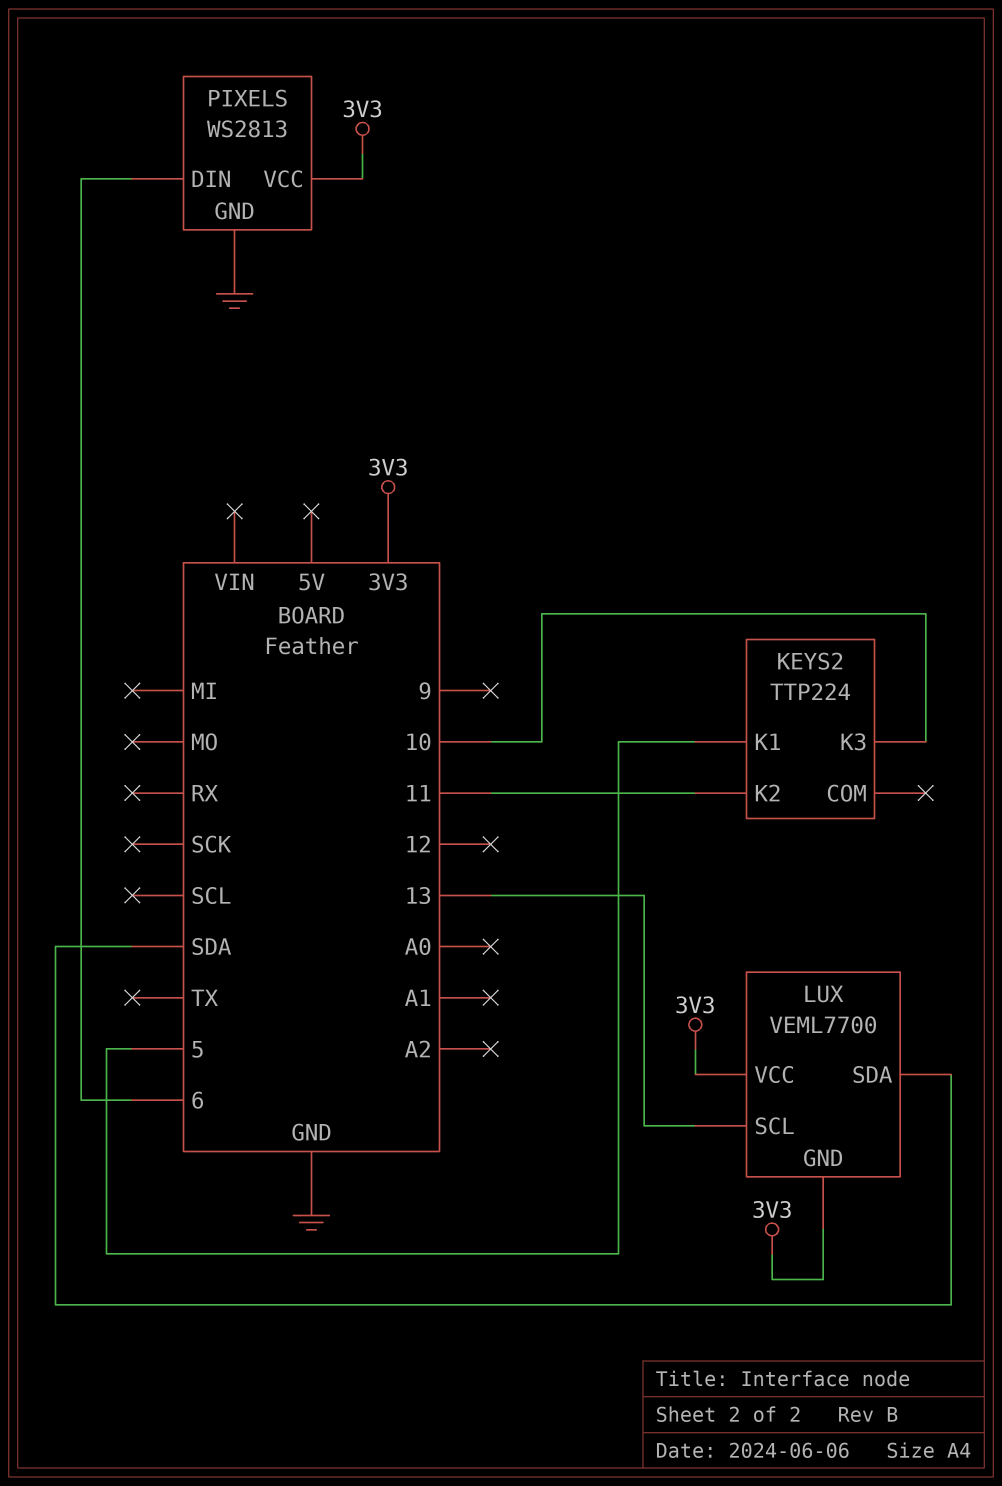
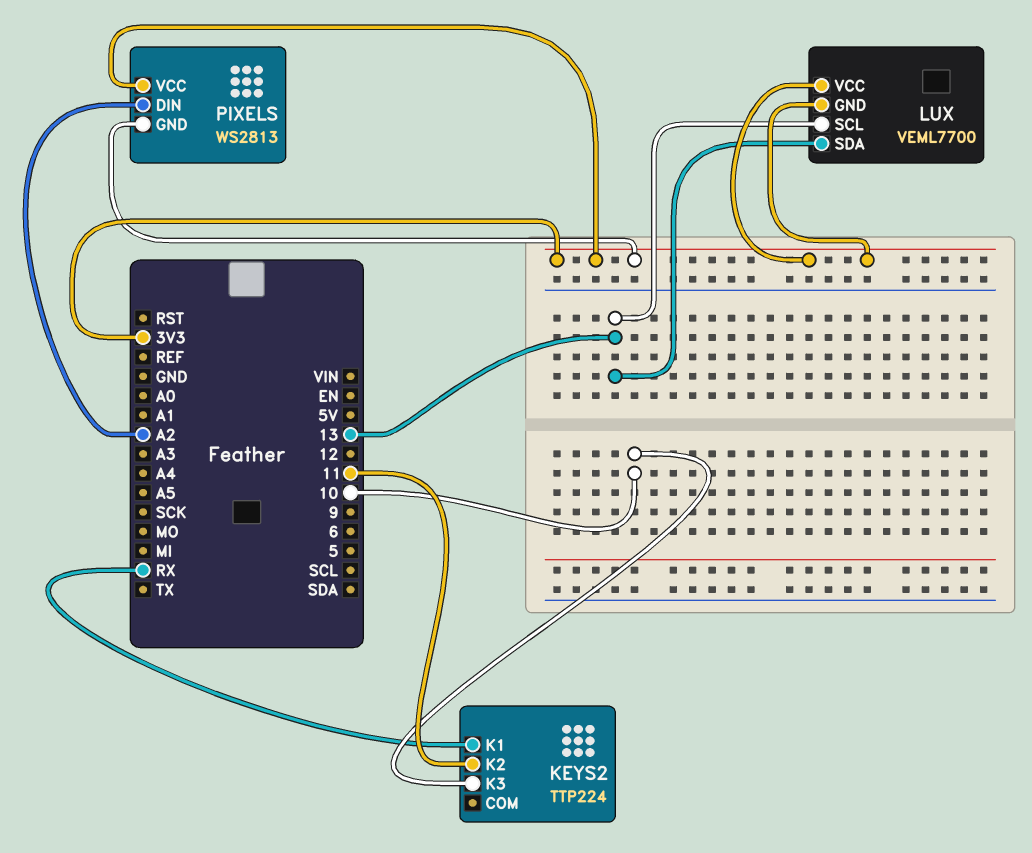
KEYS2 pin K1: 5 -> RX
LUX pin SDA: SDA -> 13
PIXELS pin DIN: 6 -> A2
PIXELS pin GND: GND -> 3V3

